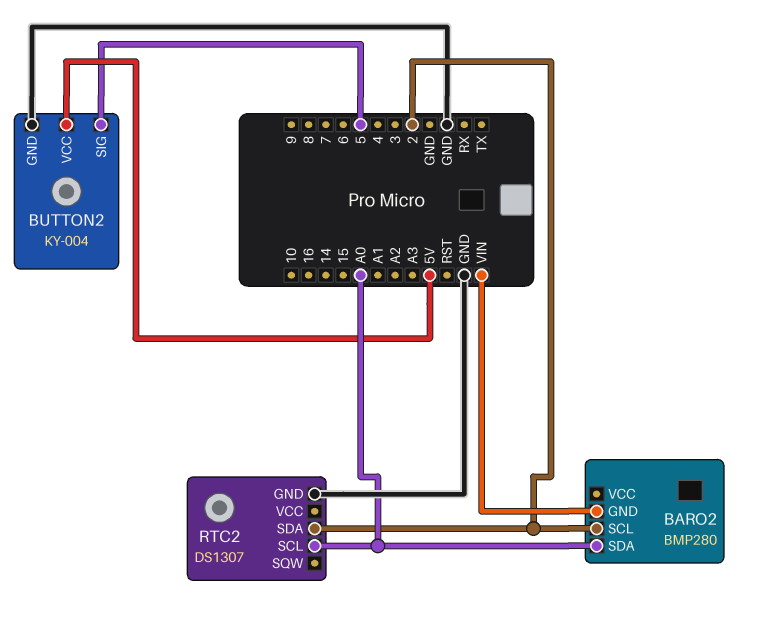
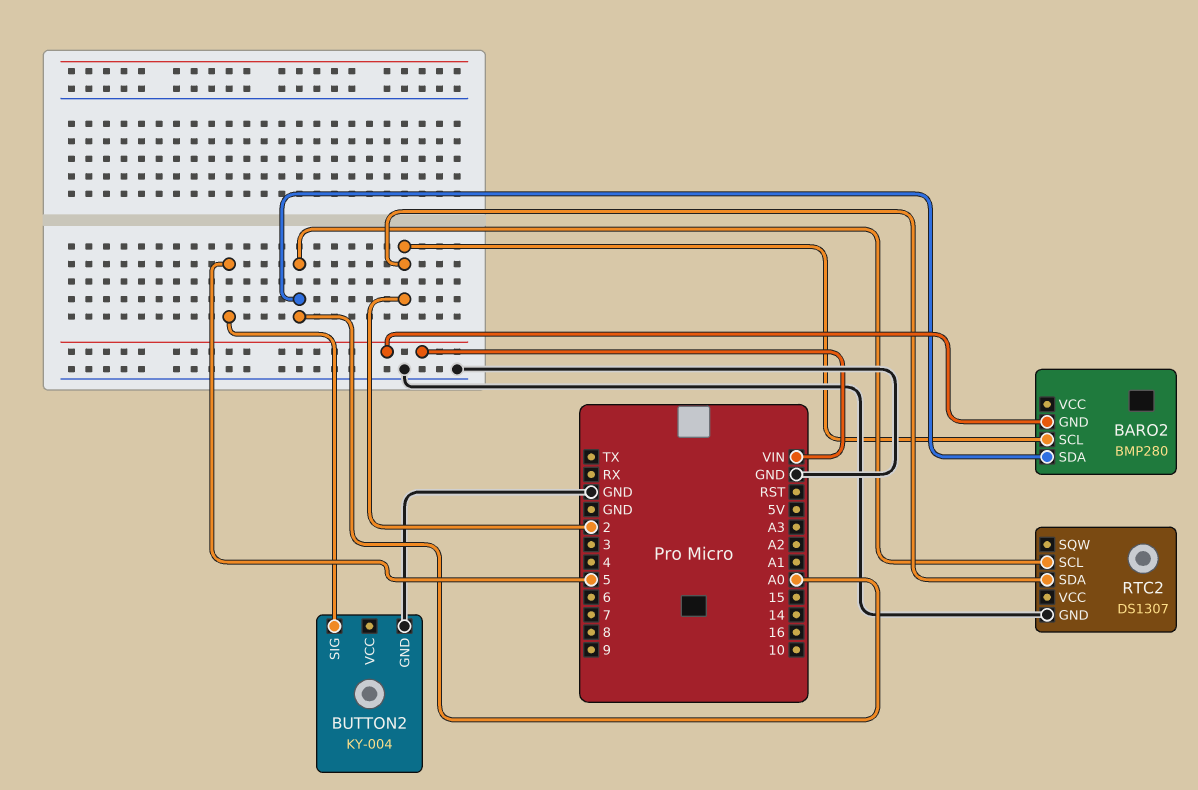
BUTTON2 pin VCC: 5V -> none

